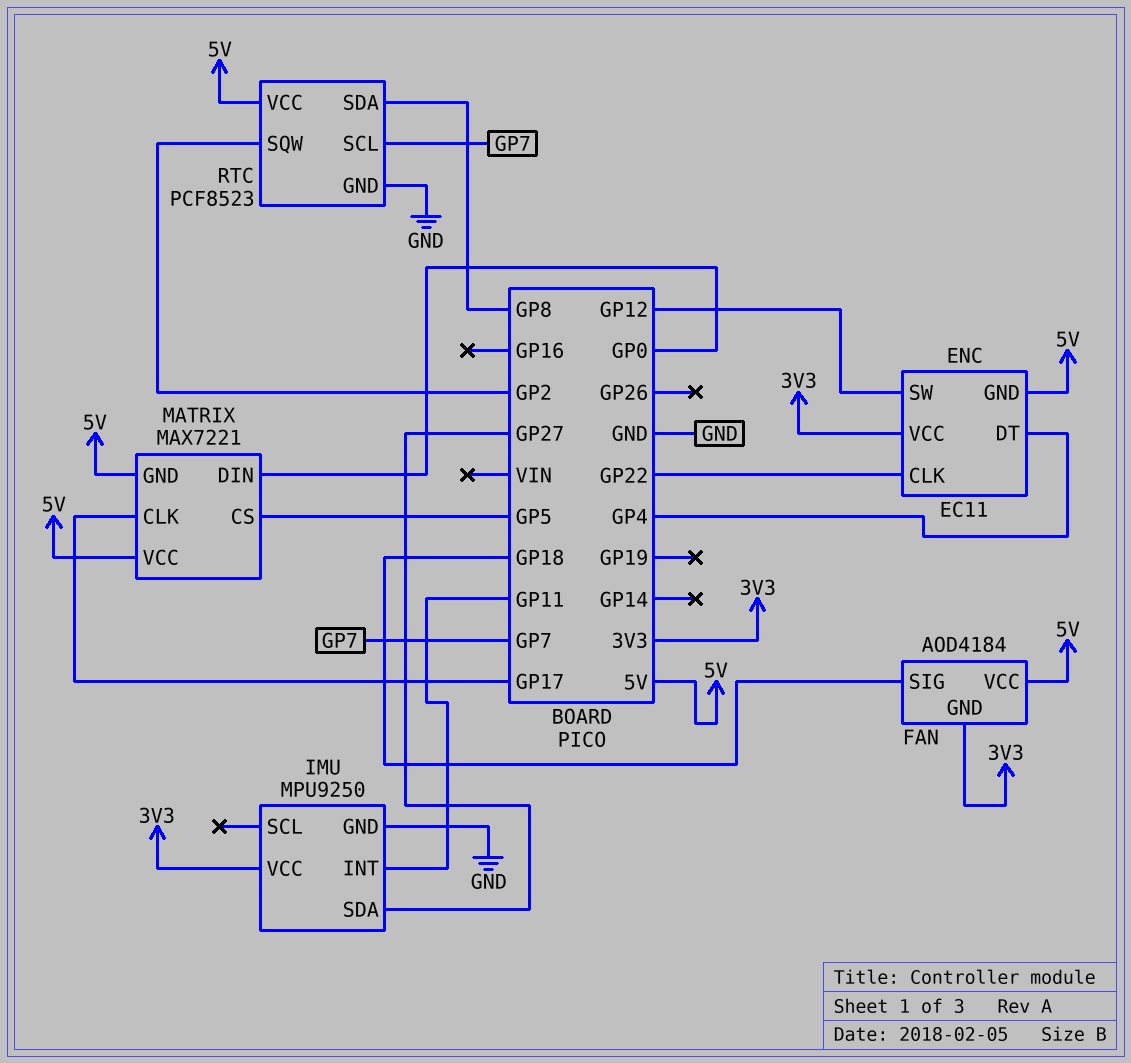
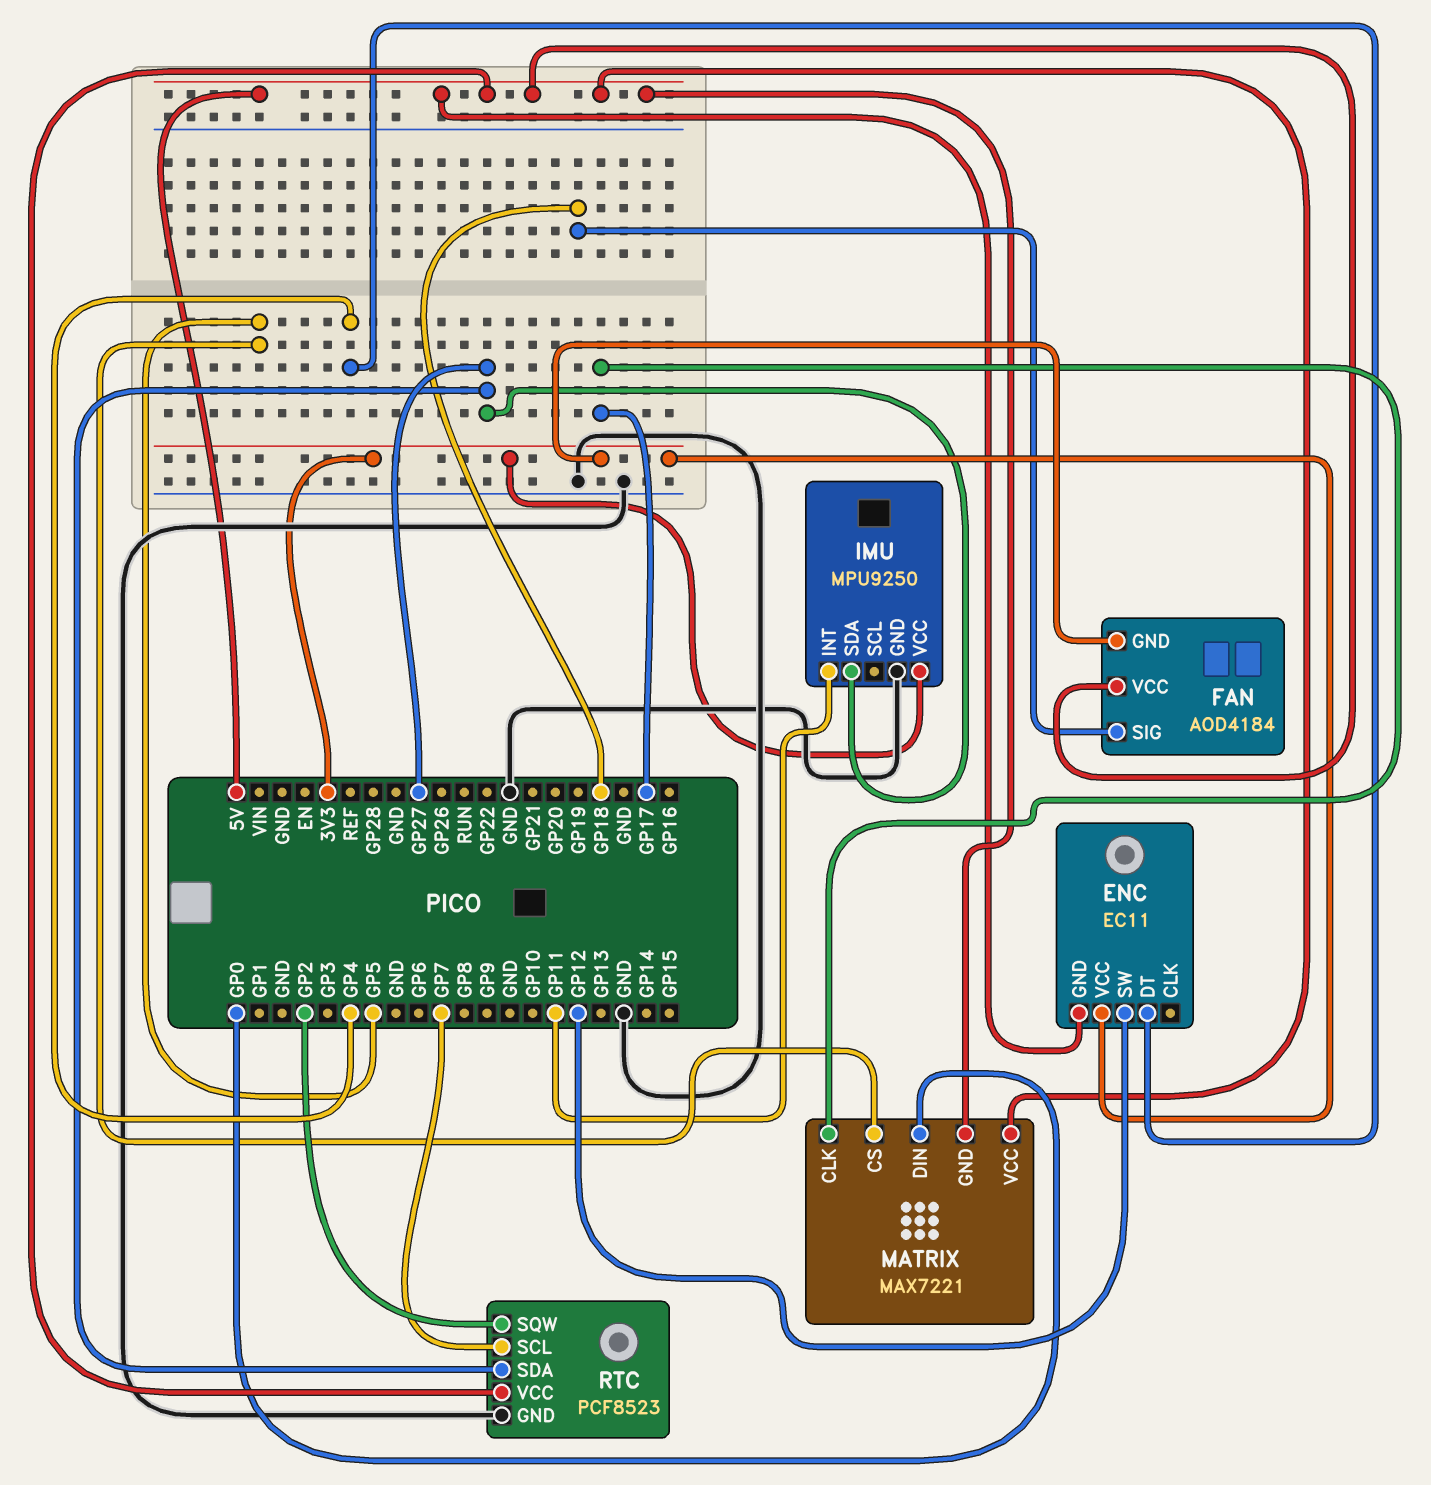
ENC pin CLK: GP22 -> none
RTC pin SDA: GP8 -> GP27

